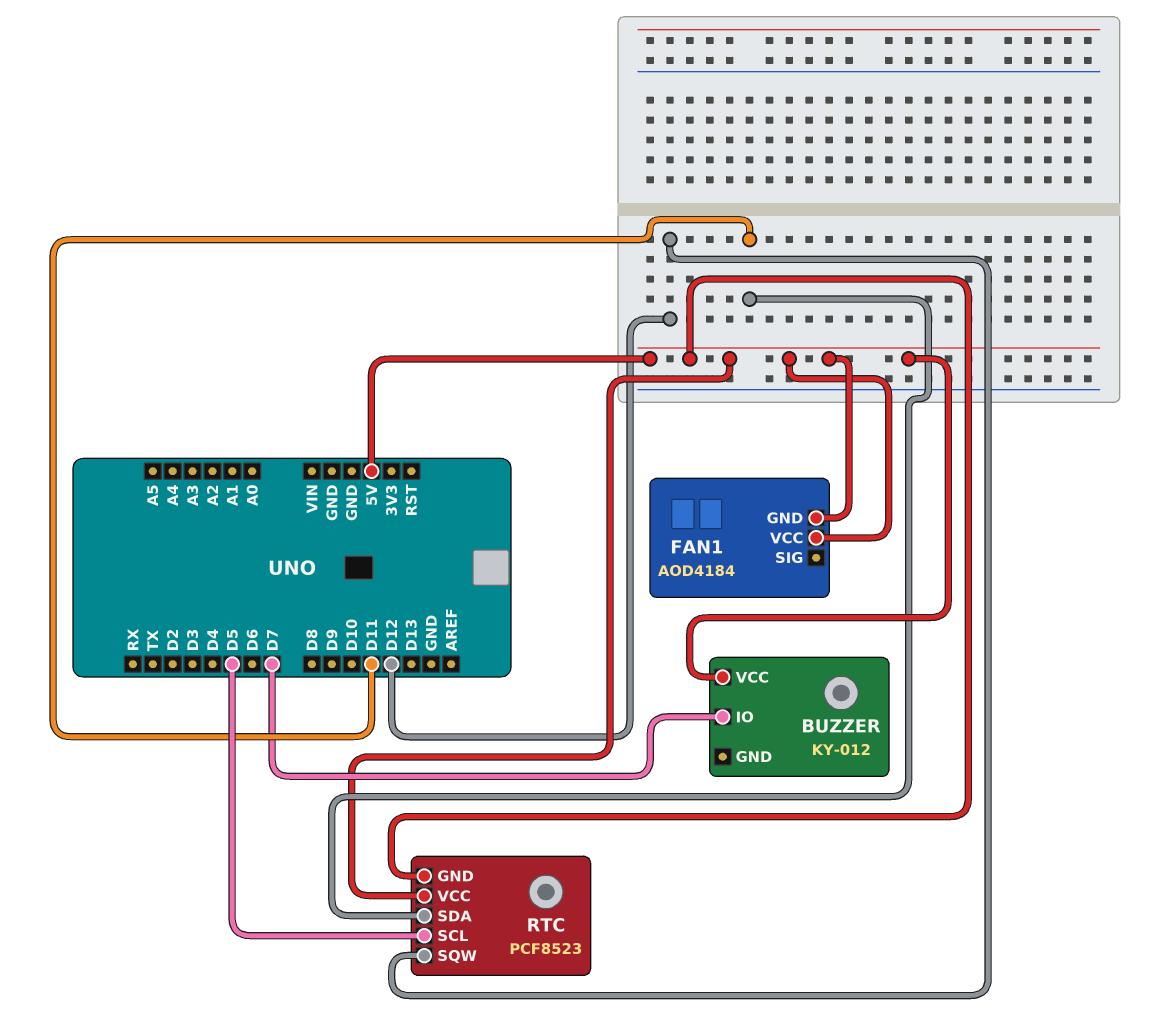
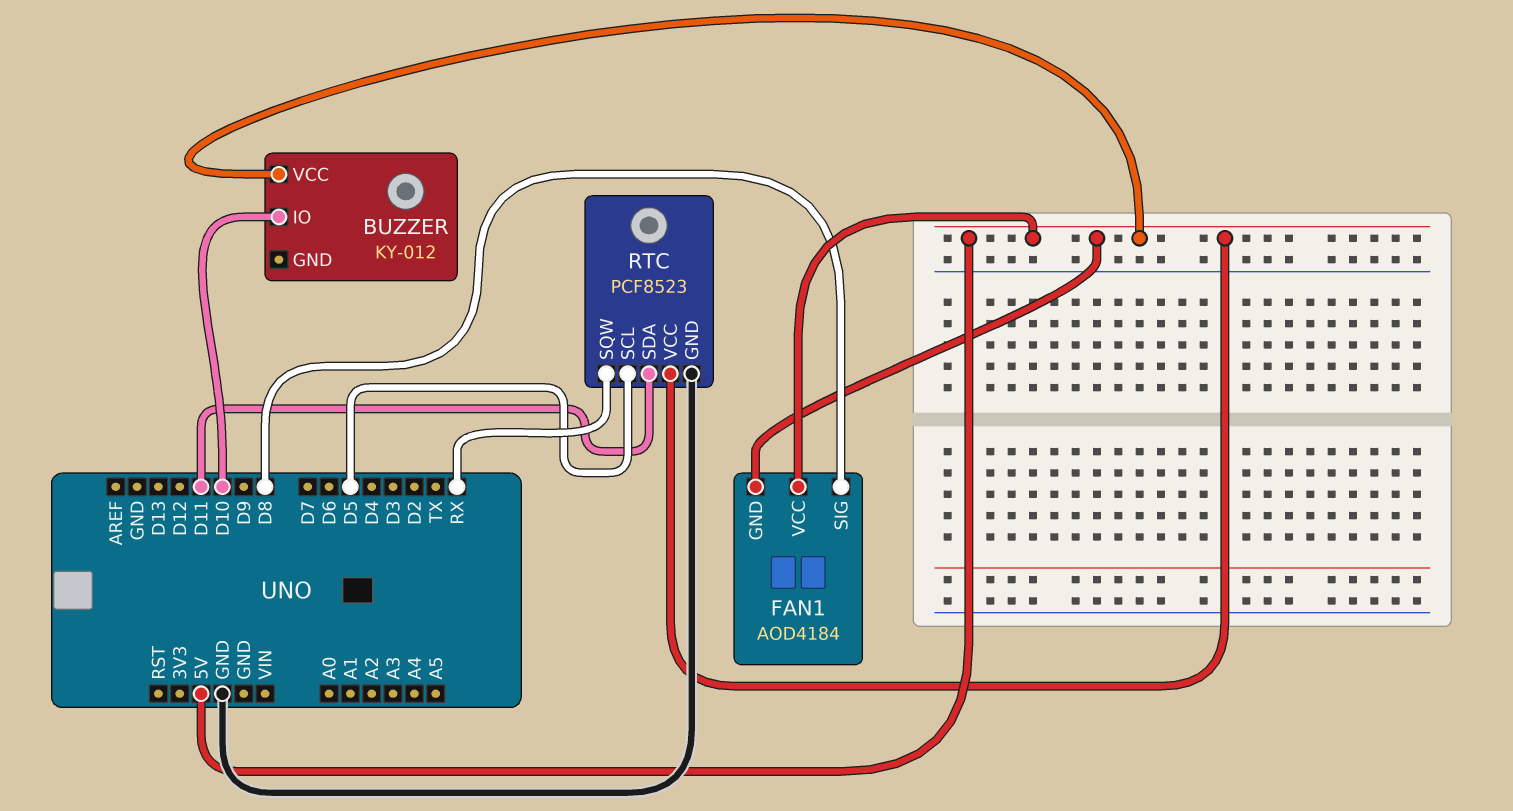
BUZZER pin IO: D7 -> D10
FAN1 pin SIG: none -> D8
RTC pin GND: 5V -> GND
RTC pin SQW: D12 -> RX

